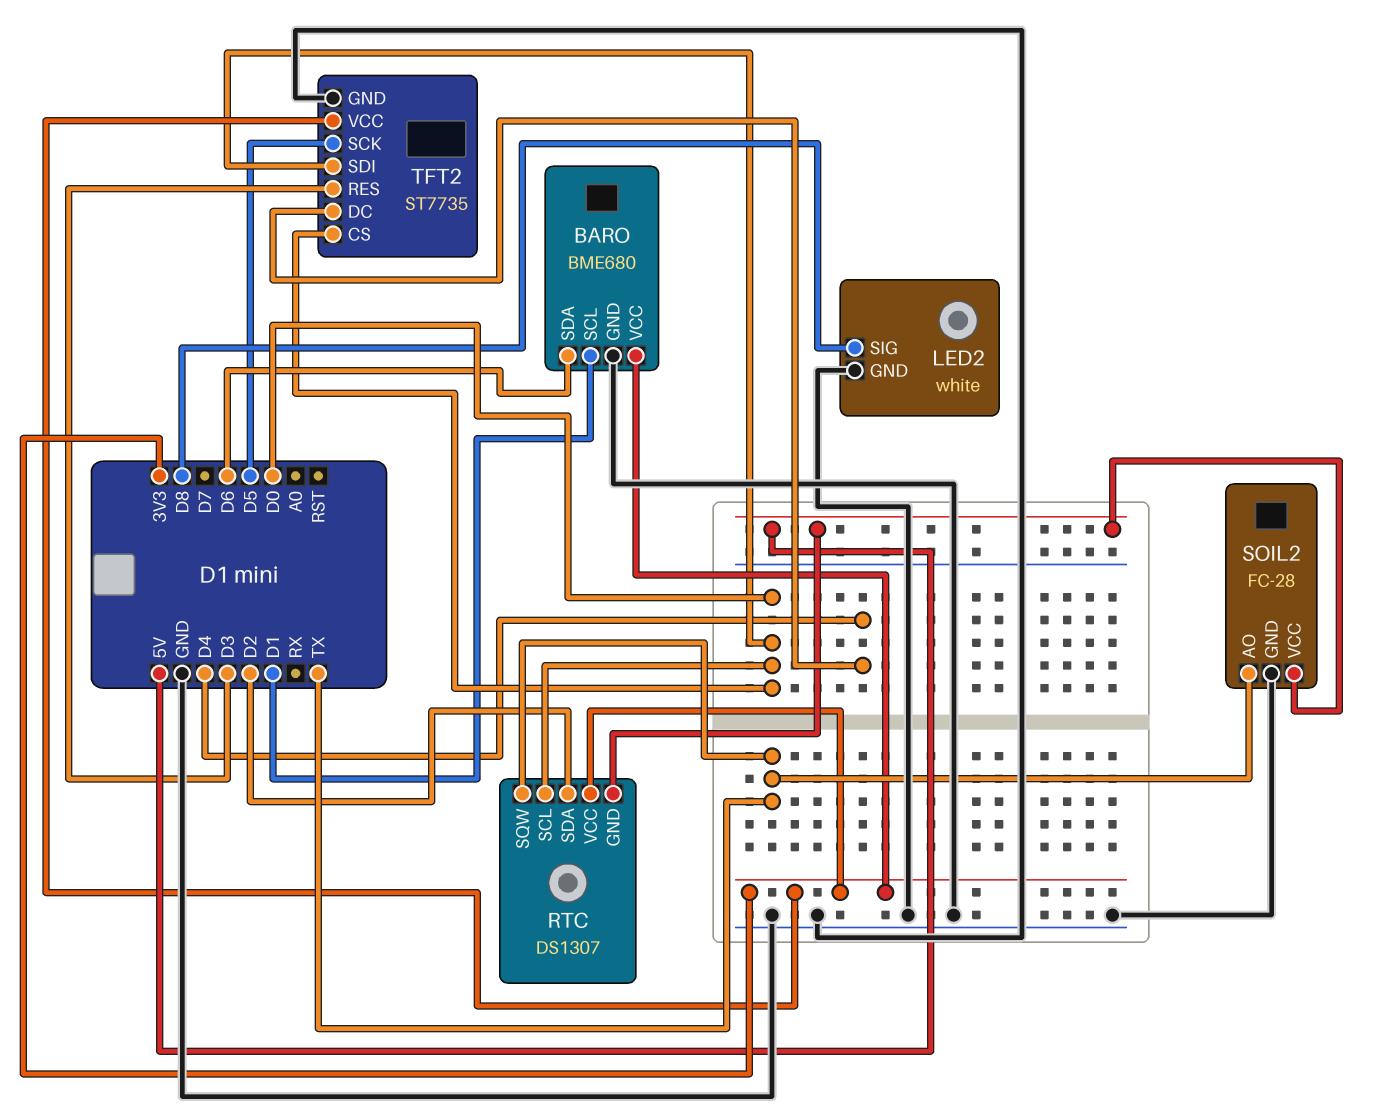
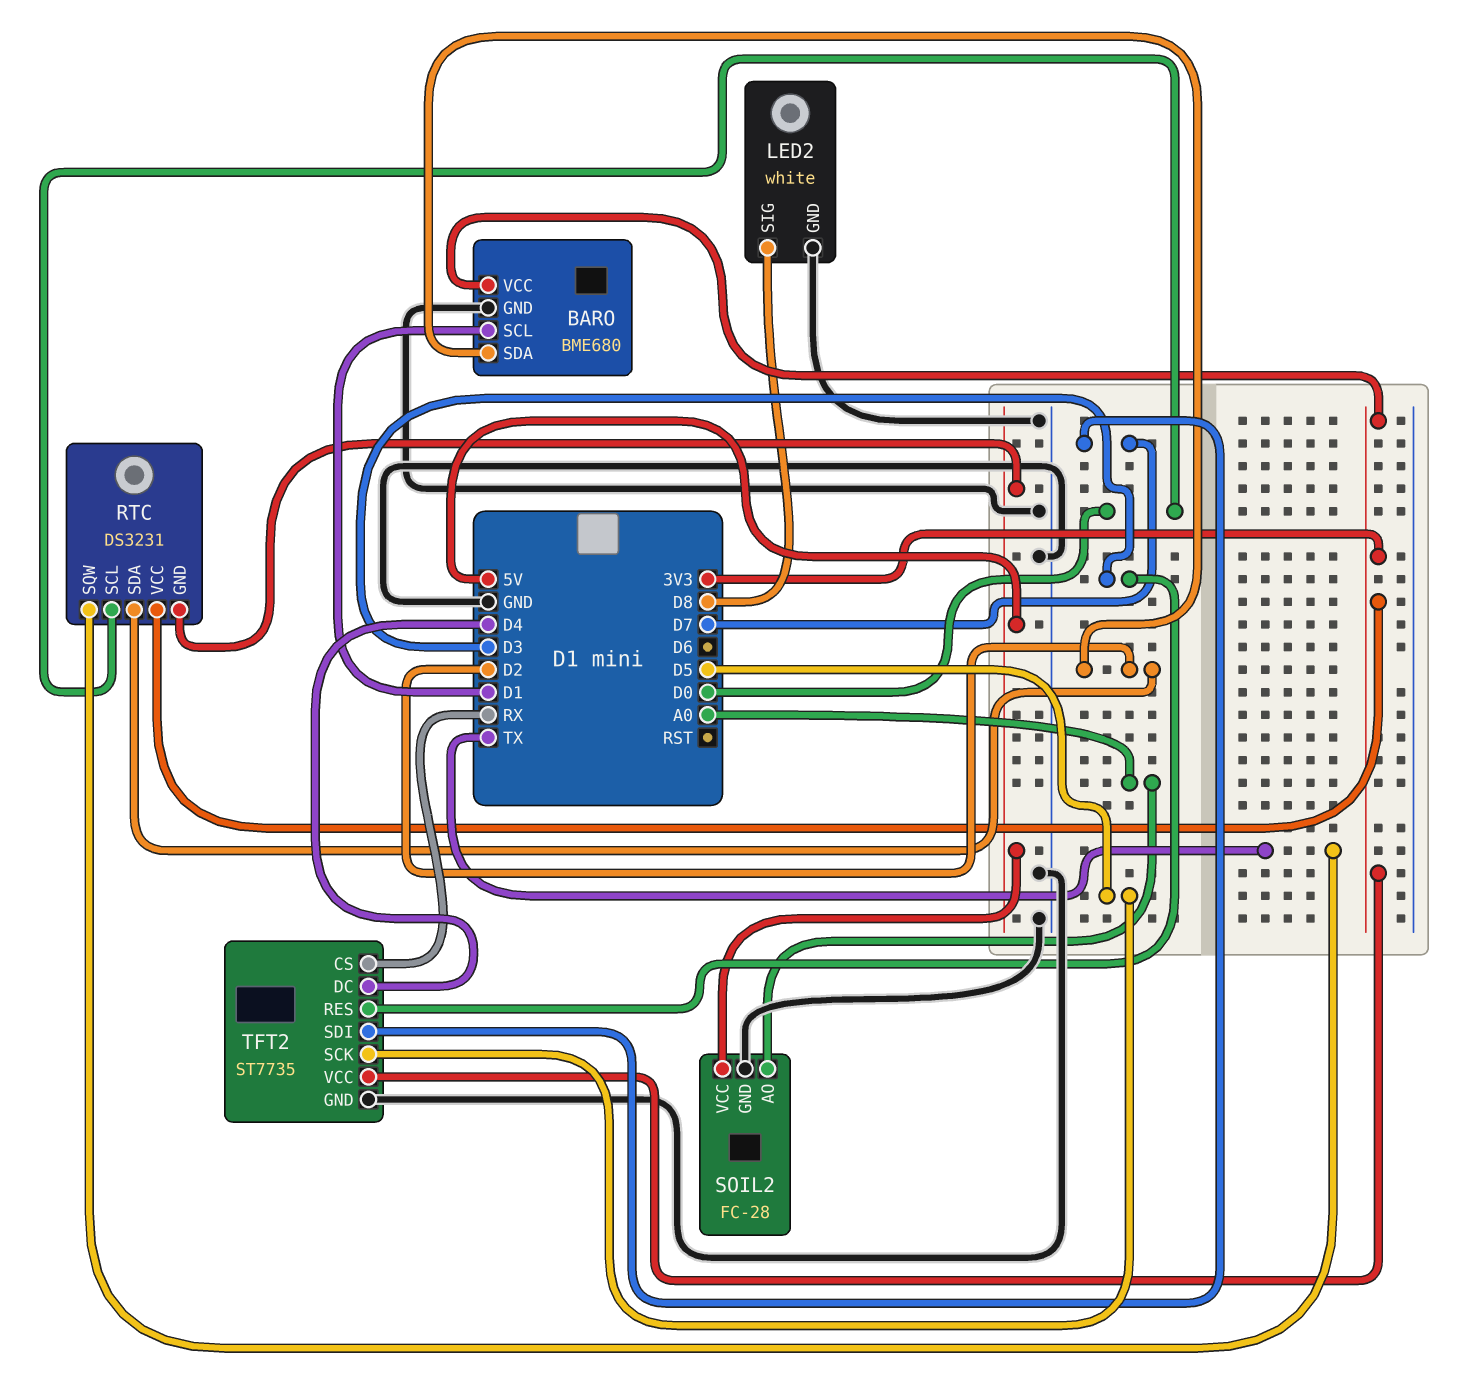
BARO pin SDA: D6 -> D2
RTC: DS1307 -> DS3231
SOIL2 pin AO: TX -> A0
TFT2 pin CS: D0 -> RX
TFT2 pin SDI: D0 -> D7

